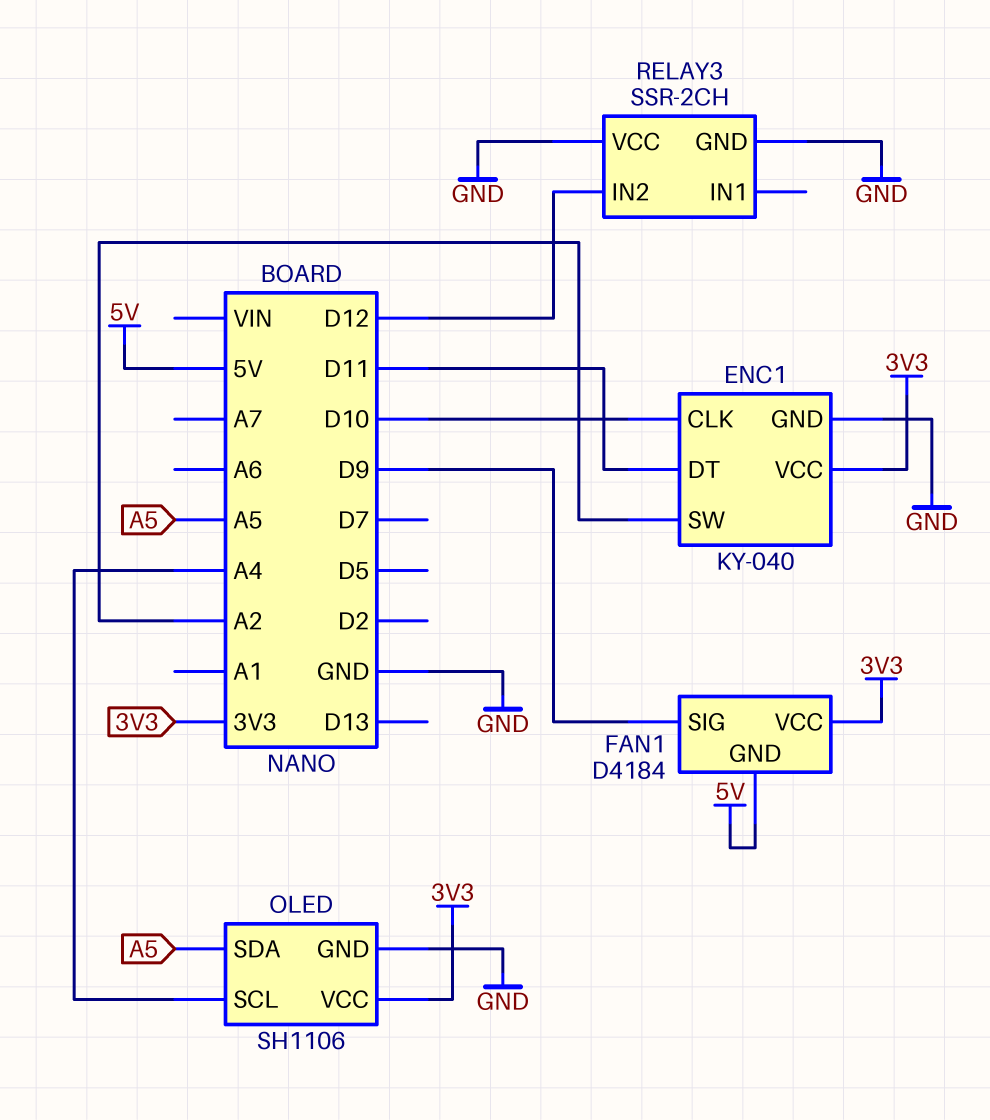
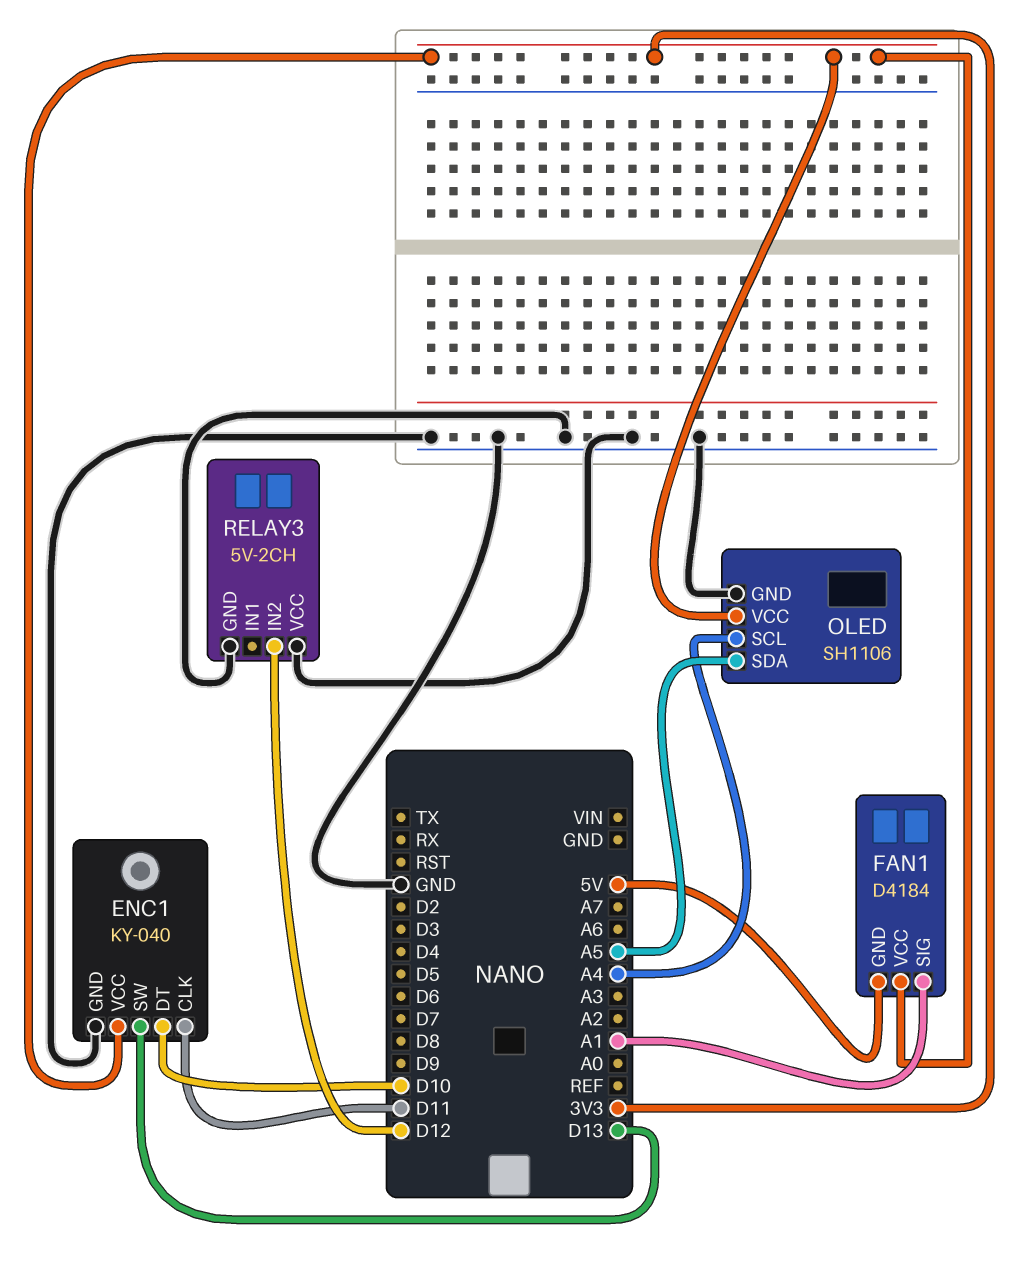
ENC1 pin CLK: D10 -> D11
ENC1 pin DT: D11 -> D10
ENC1 pin SW: A2 -> D13
FAN1 pin SIG: D9 -> A1
RELAY3: SSR-2CH -> 5V-2CH

